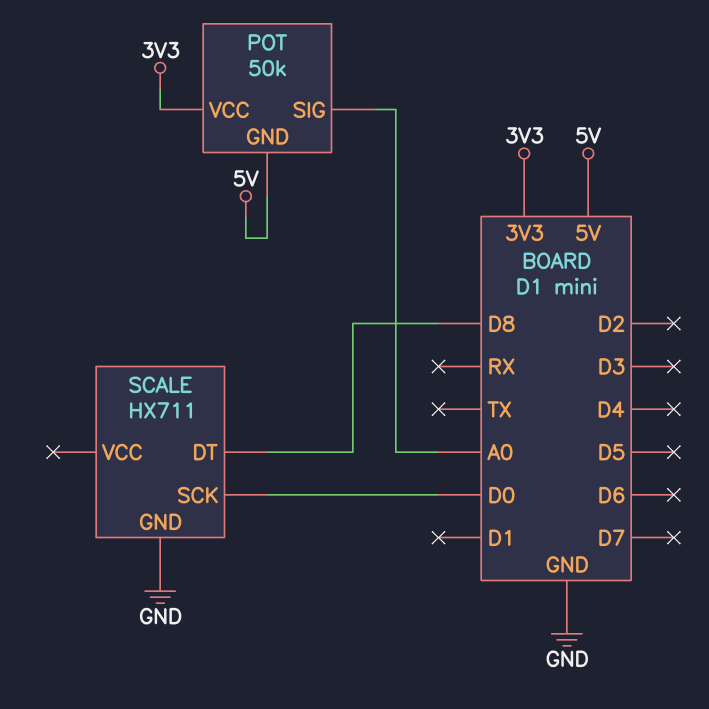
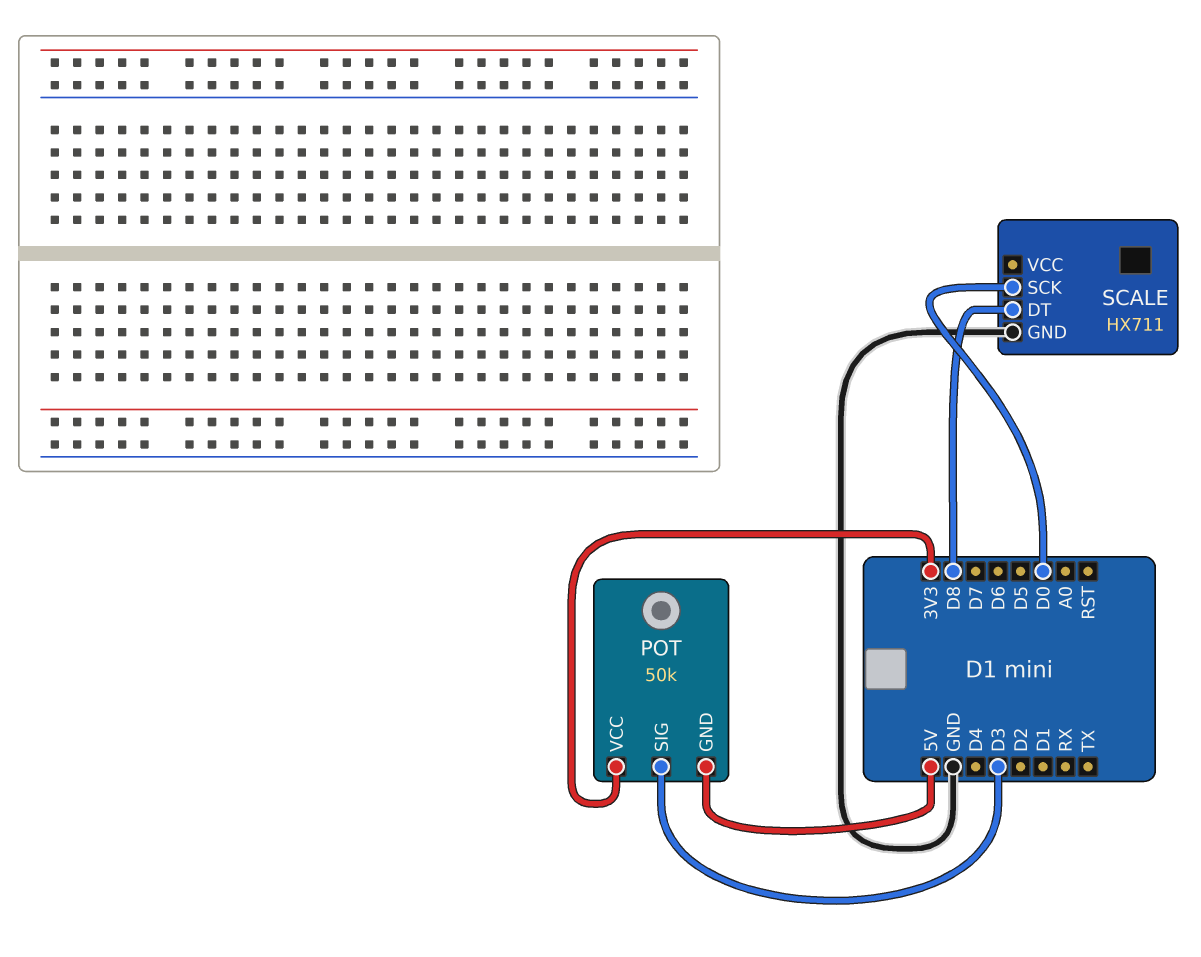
POT pin SIG: A0 -> D3

